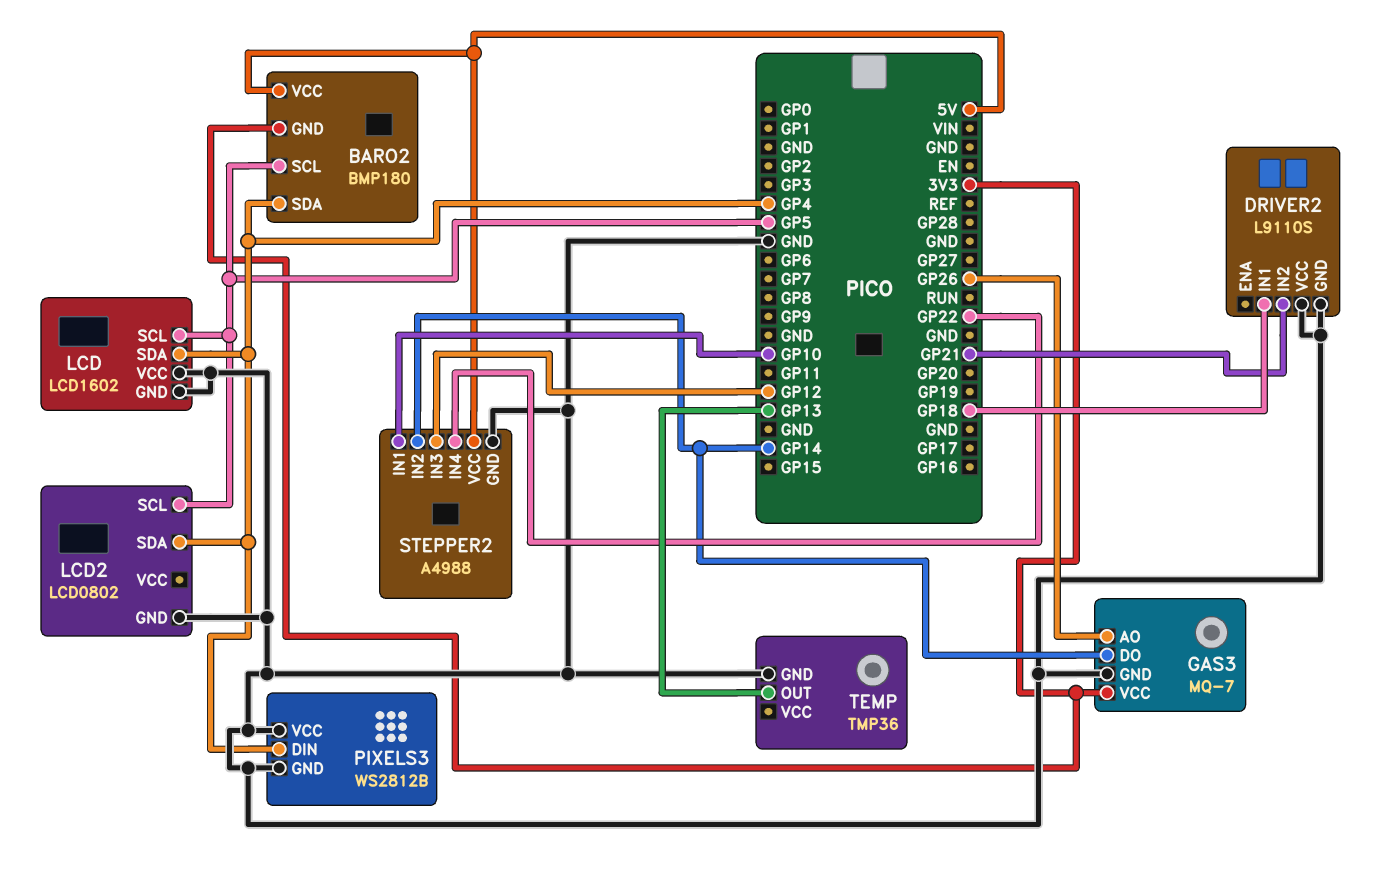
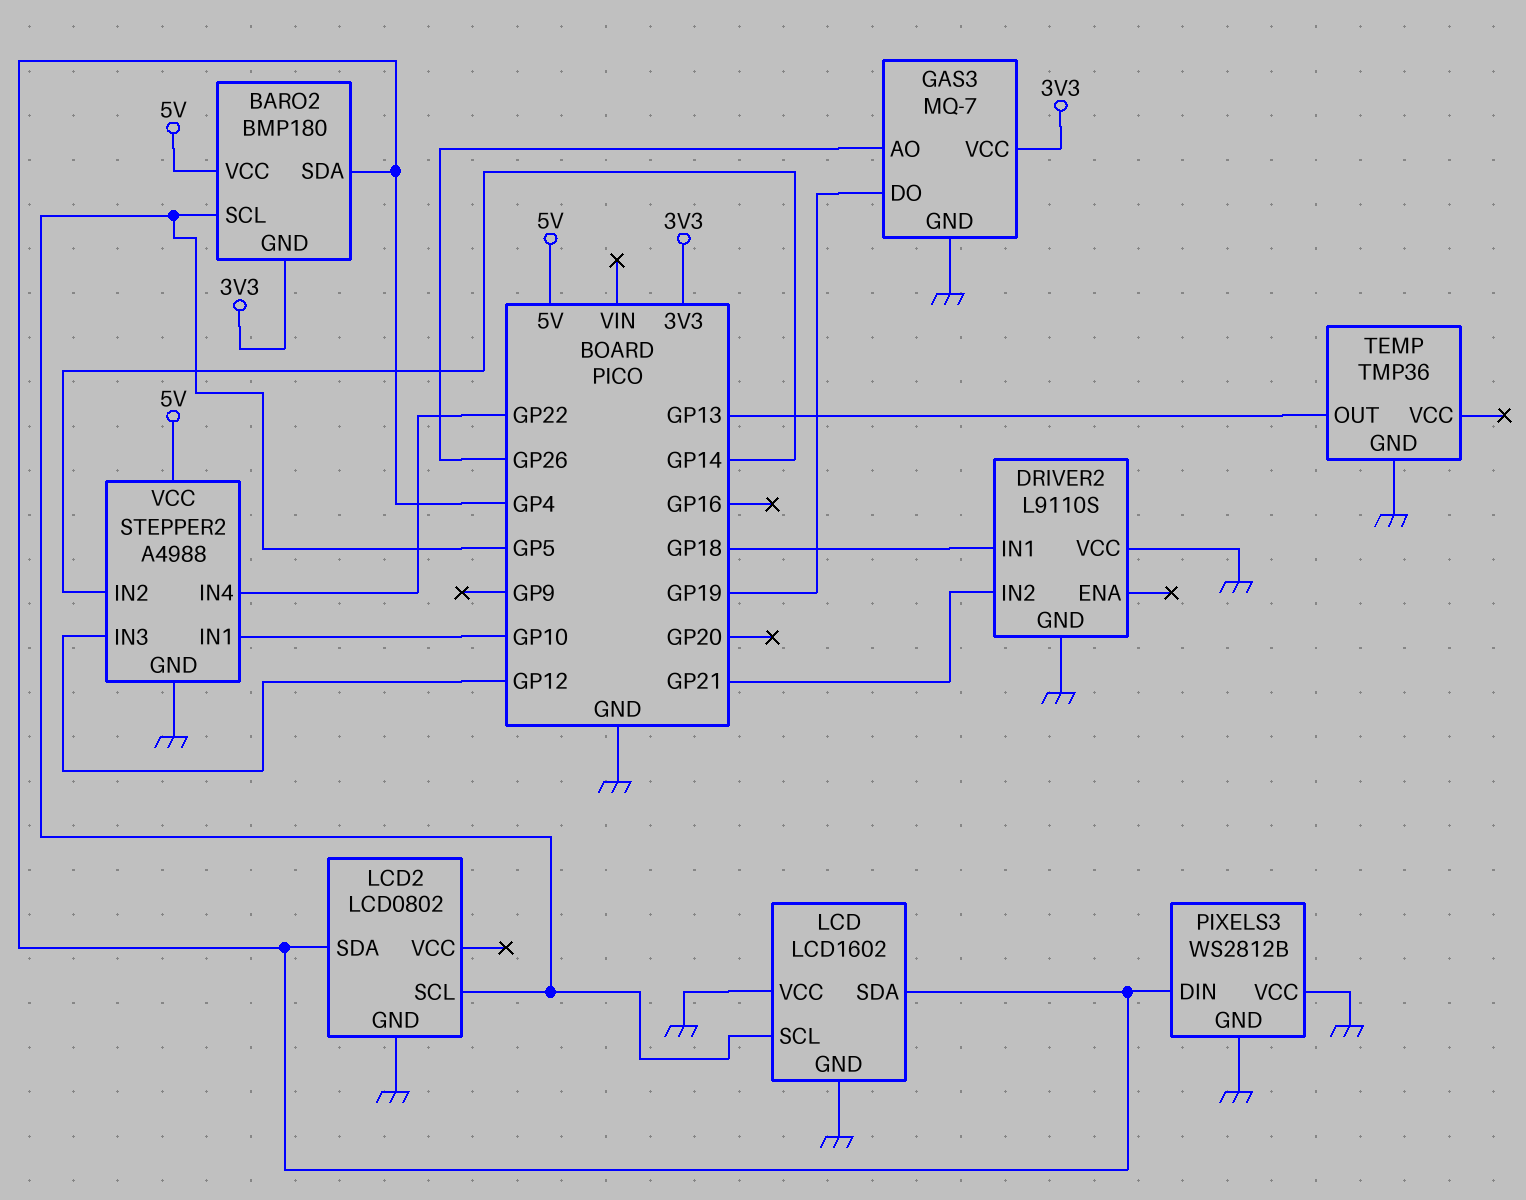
GAS3 pin DO: GP14 -> GP19

